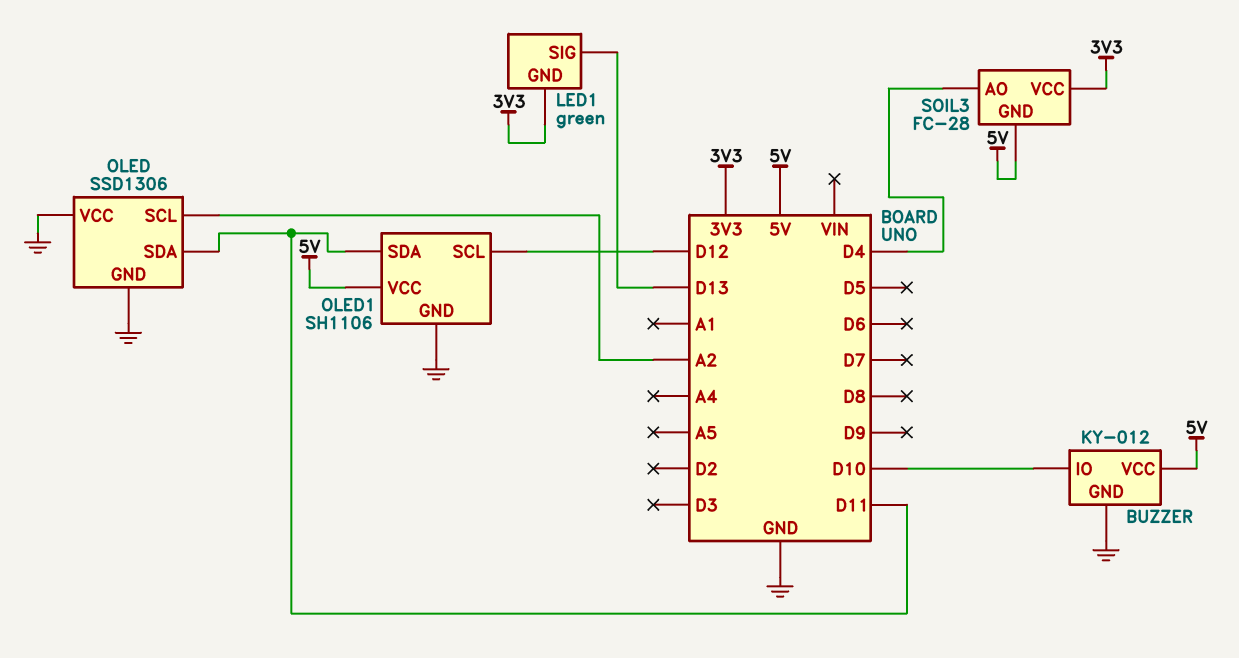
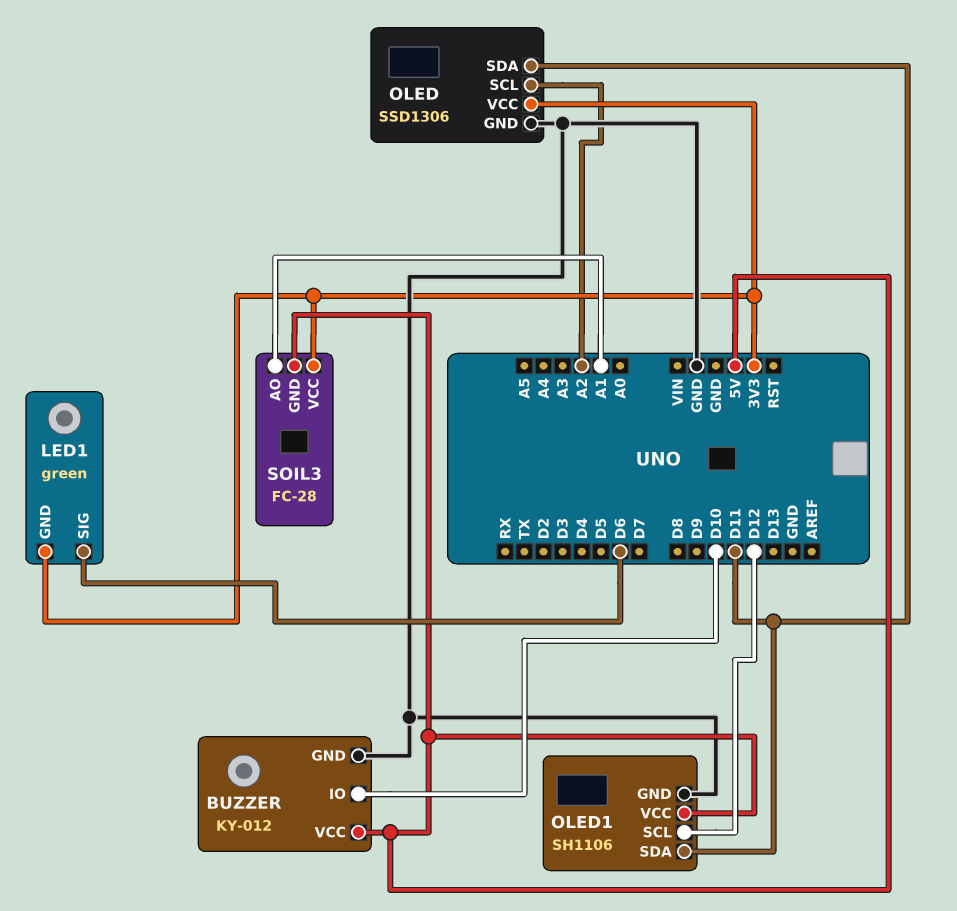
LED1 pin SIG: D13 -> D6
OLED pin VCC: GND -> 3V3
SOIL3 pin AO: D4 -> A1

